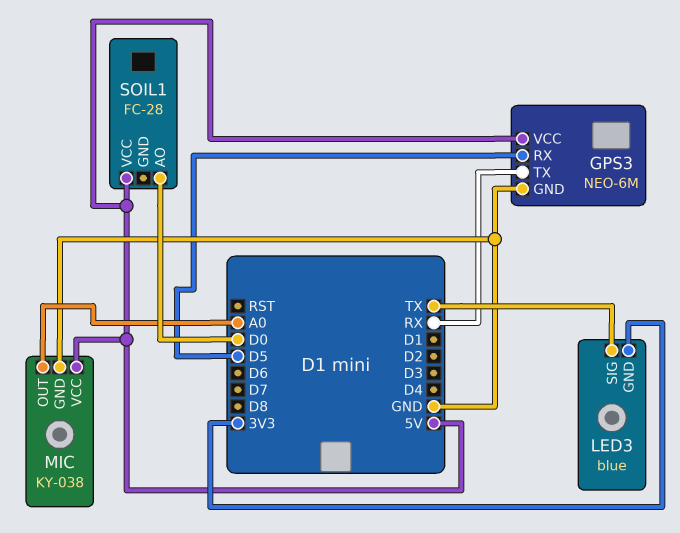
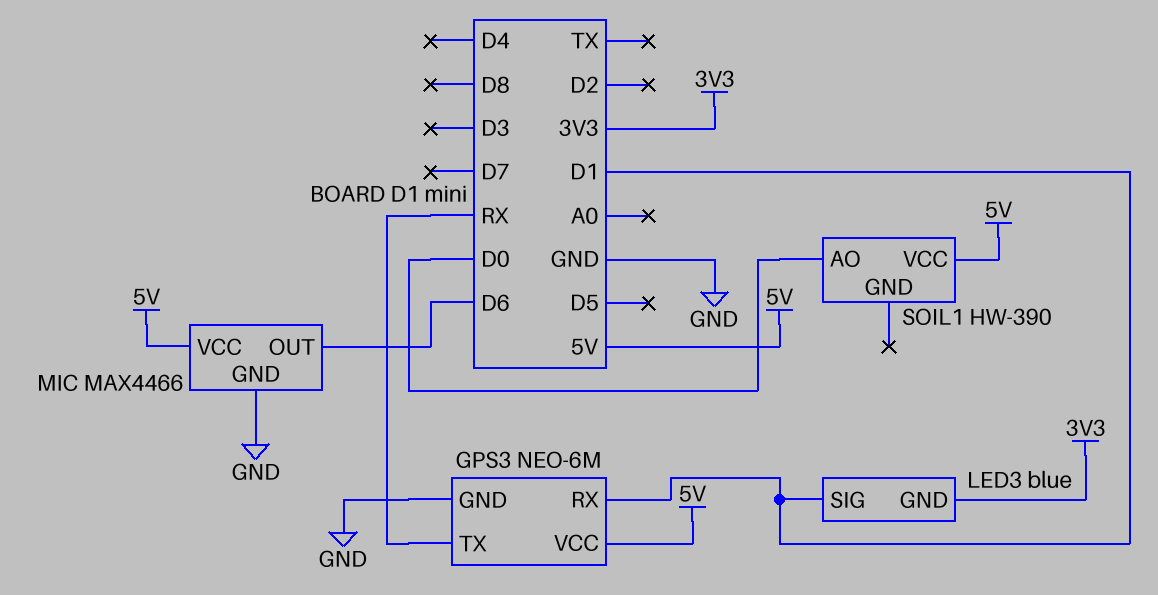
GPS3 pin RX: D5 -> D1
LED3 pin SIG: TX -> D1
MIC: KY-038 -> MAX4466
MIC pin OUT: A0 -> D6
SOIL1: FC-28 -> HW-390

